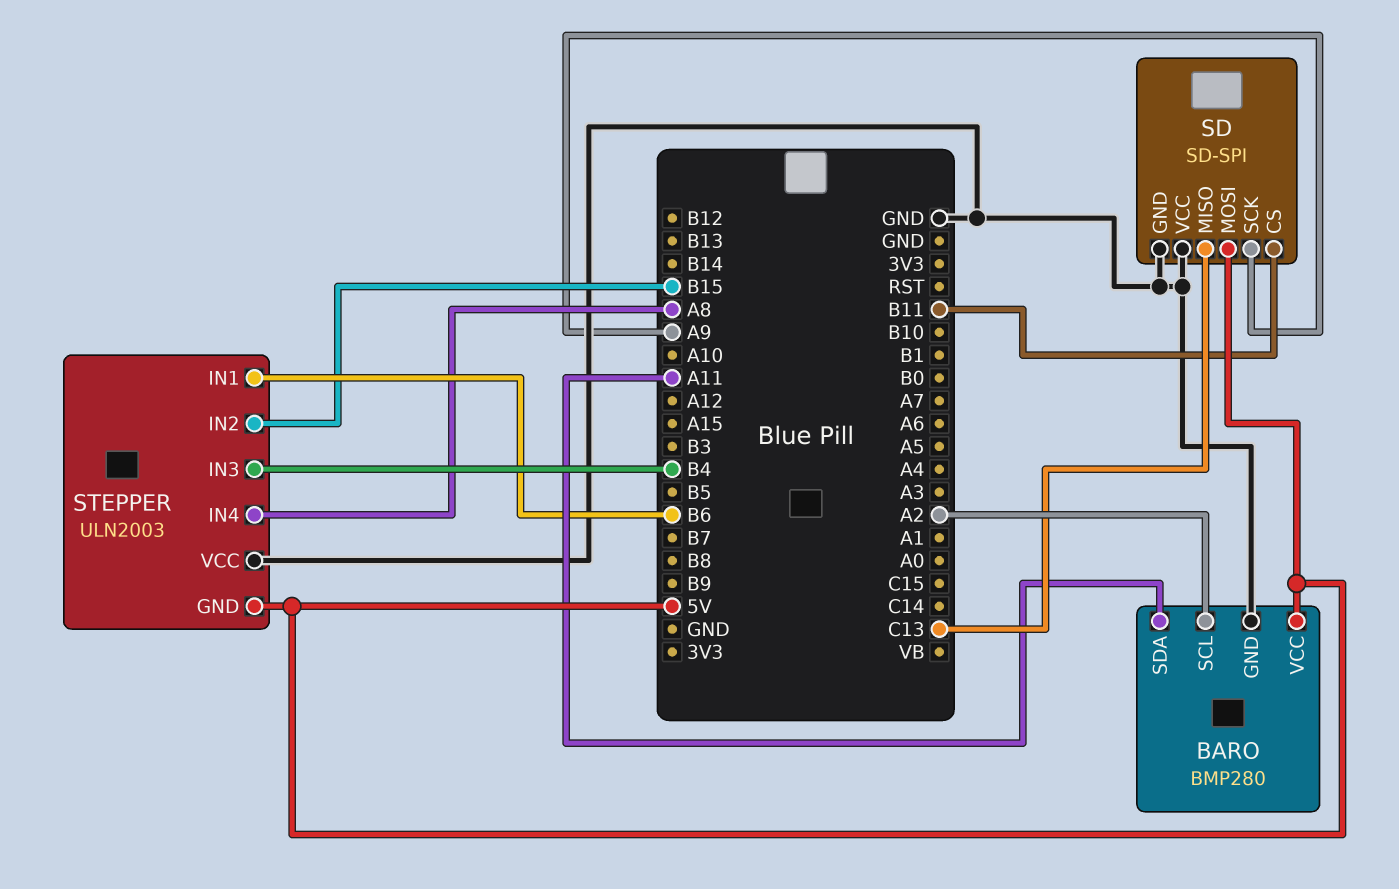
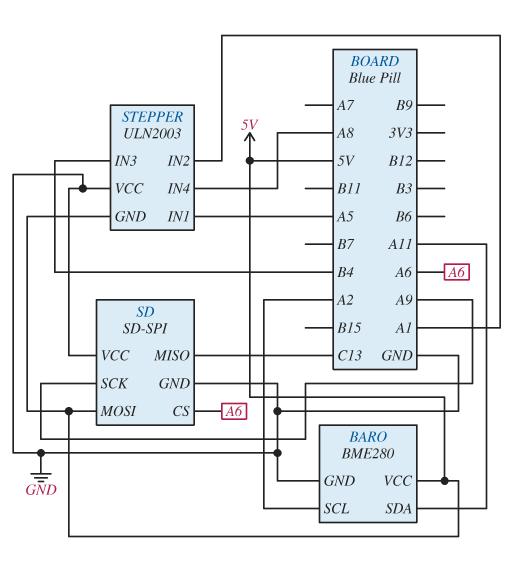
BARO: BMP280 -> BME280
SD pin CS: B11 -> A6
STEPPER pin IN1: B6 -> A5
STEPPER pin IN2: B15 -> A1

